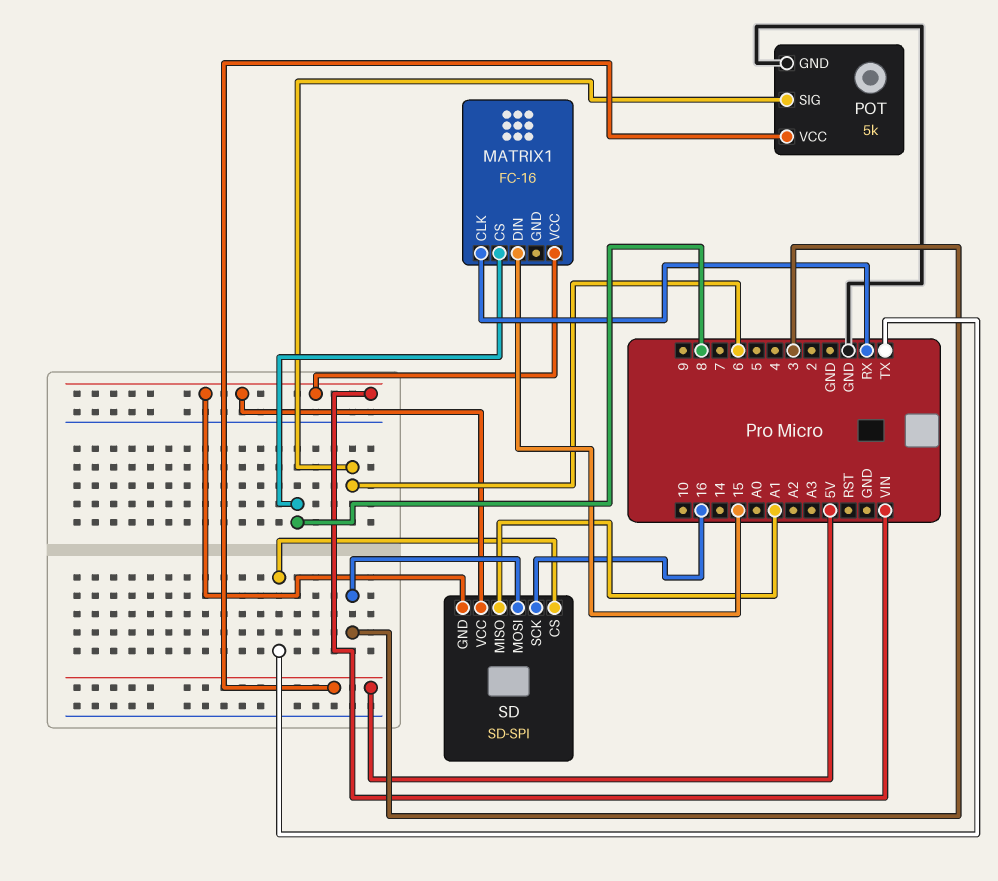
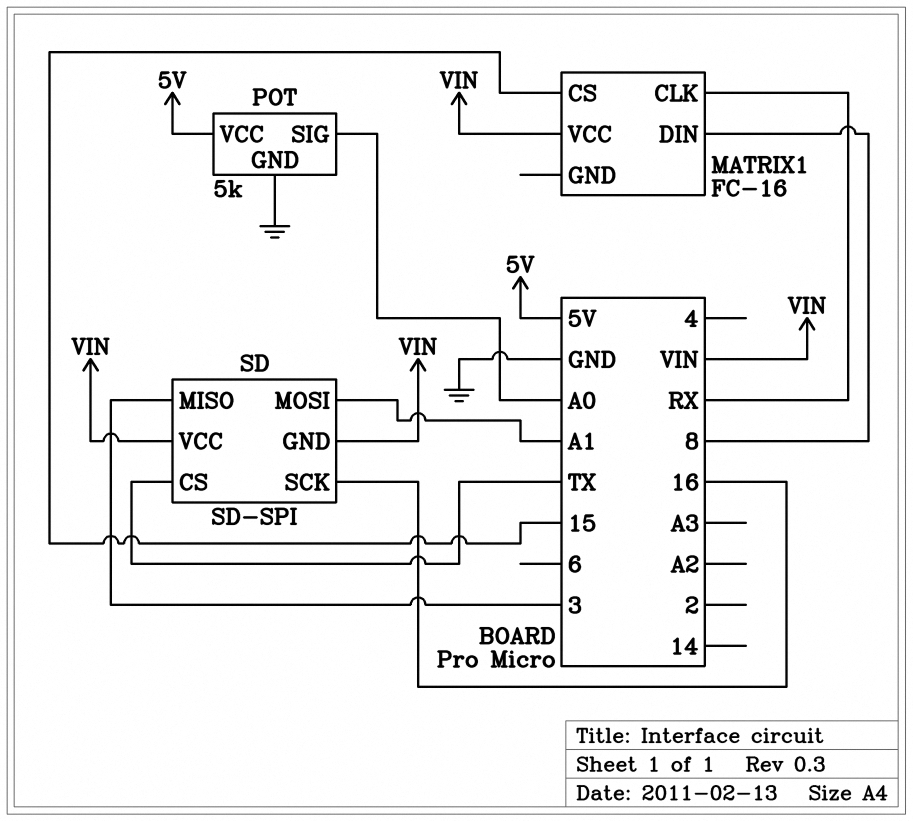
MATRIX1 pin CS: 8 -> 15
MATRIX1 pin DIN: 15 -> 8
POT pin SIG: 6 -> A0
SD pin MISO: A1 -> 3
SD pin MOSI: 3 -> A1

